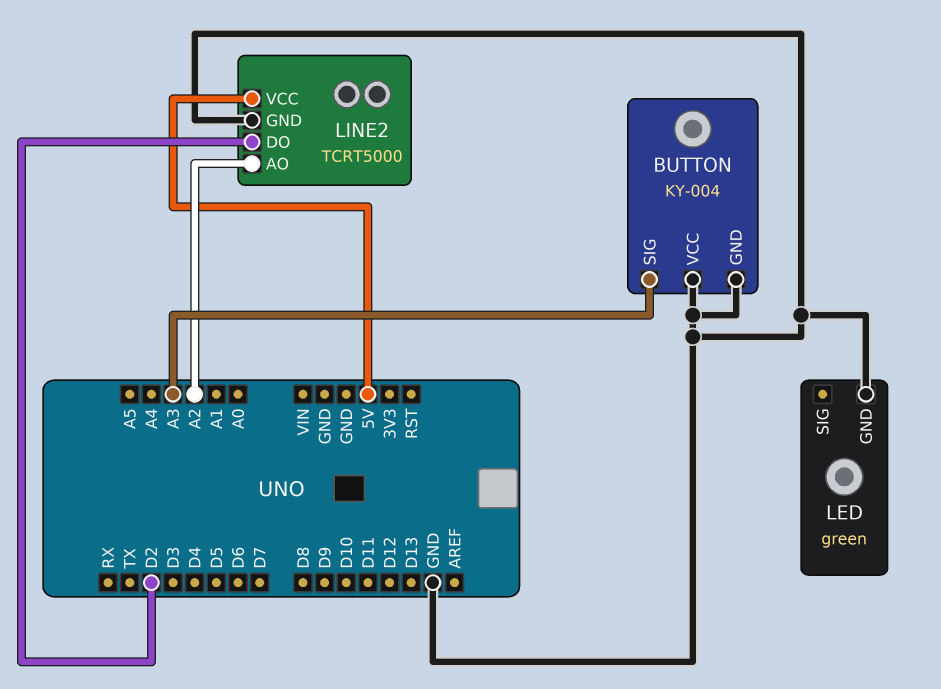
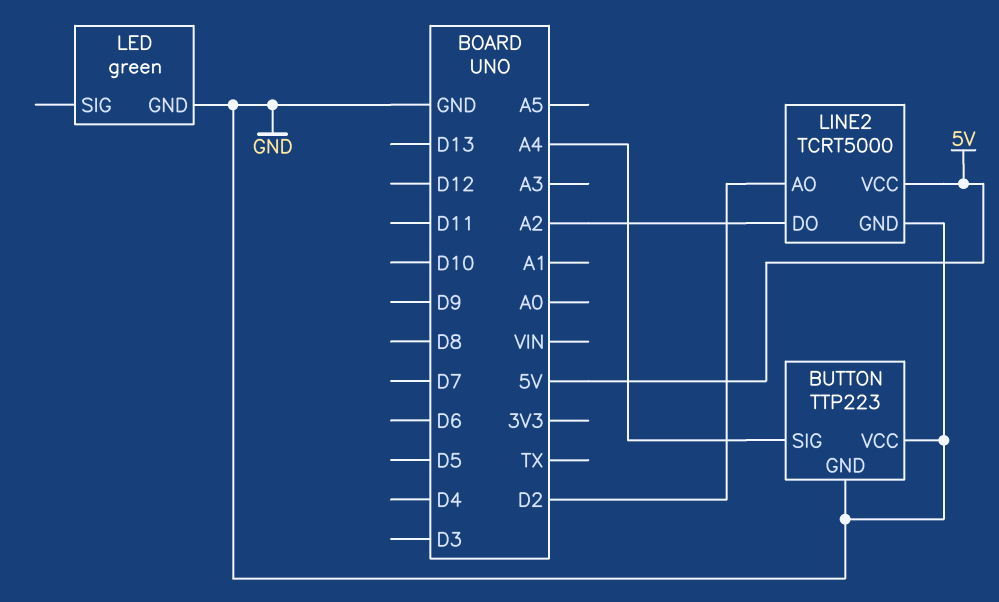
BUTTON: KY-004 -> TTP223
BUTTON pin SIG: A3 -> A4
LINE2 pin AO: A2 -> D2
LINE2 pin DO: D2 -> A2

